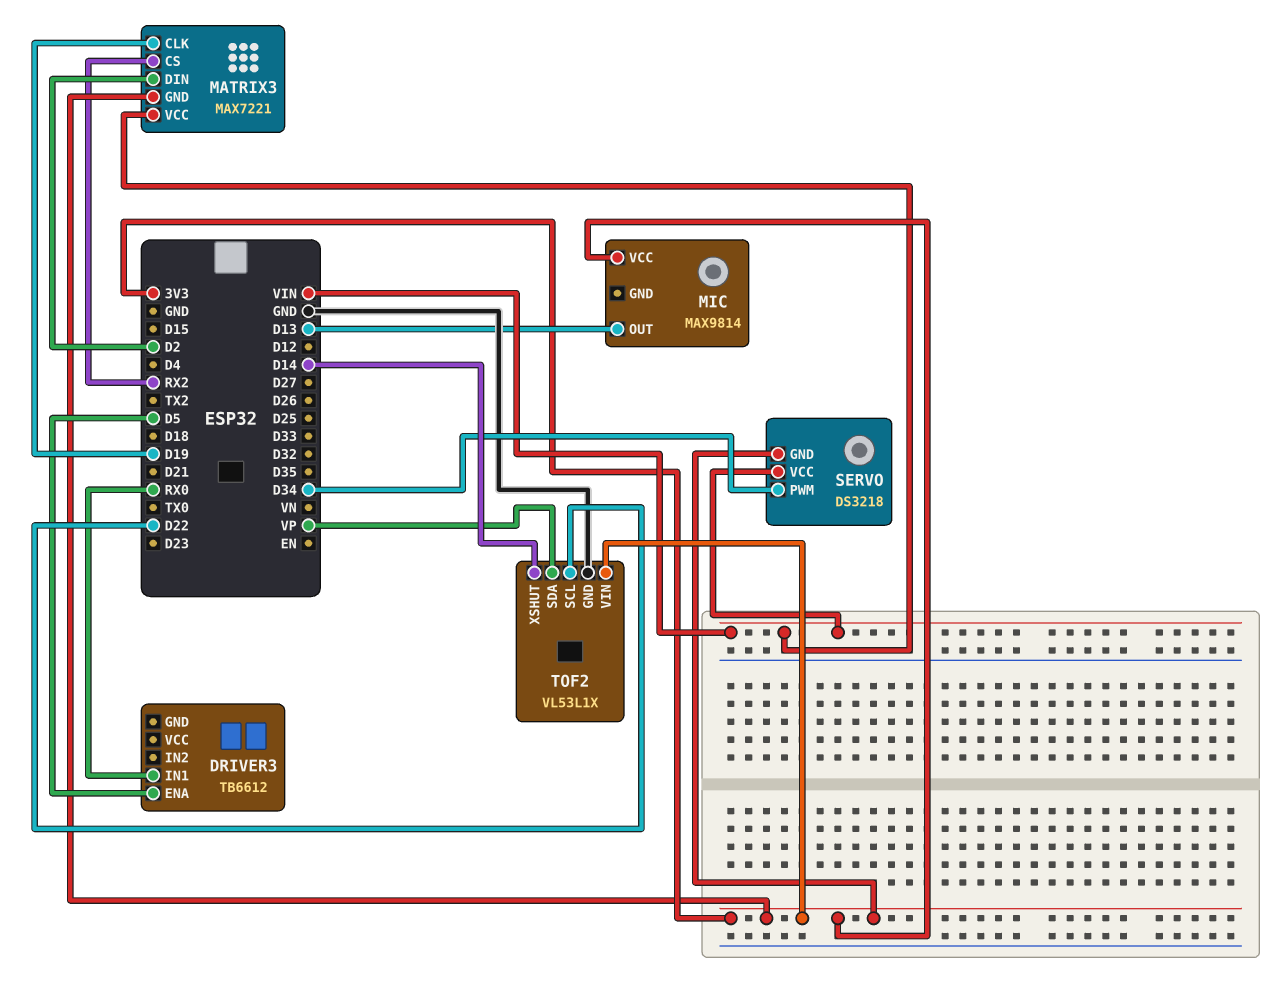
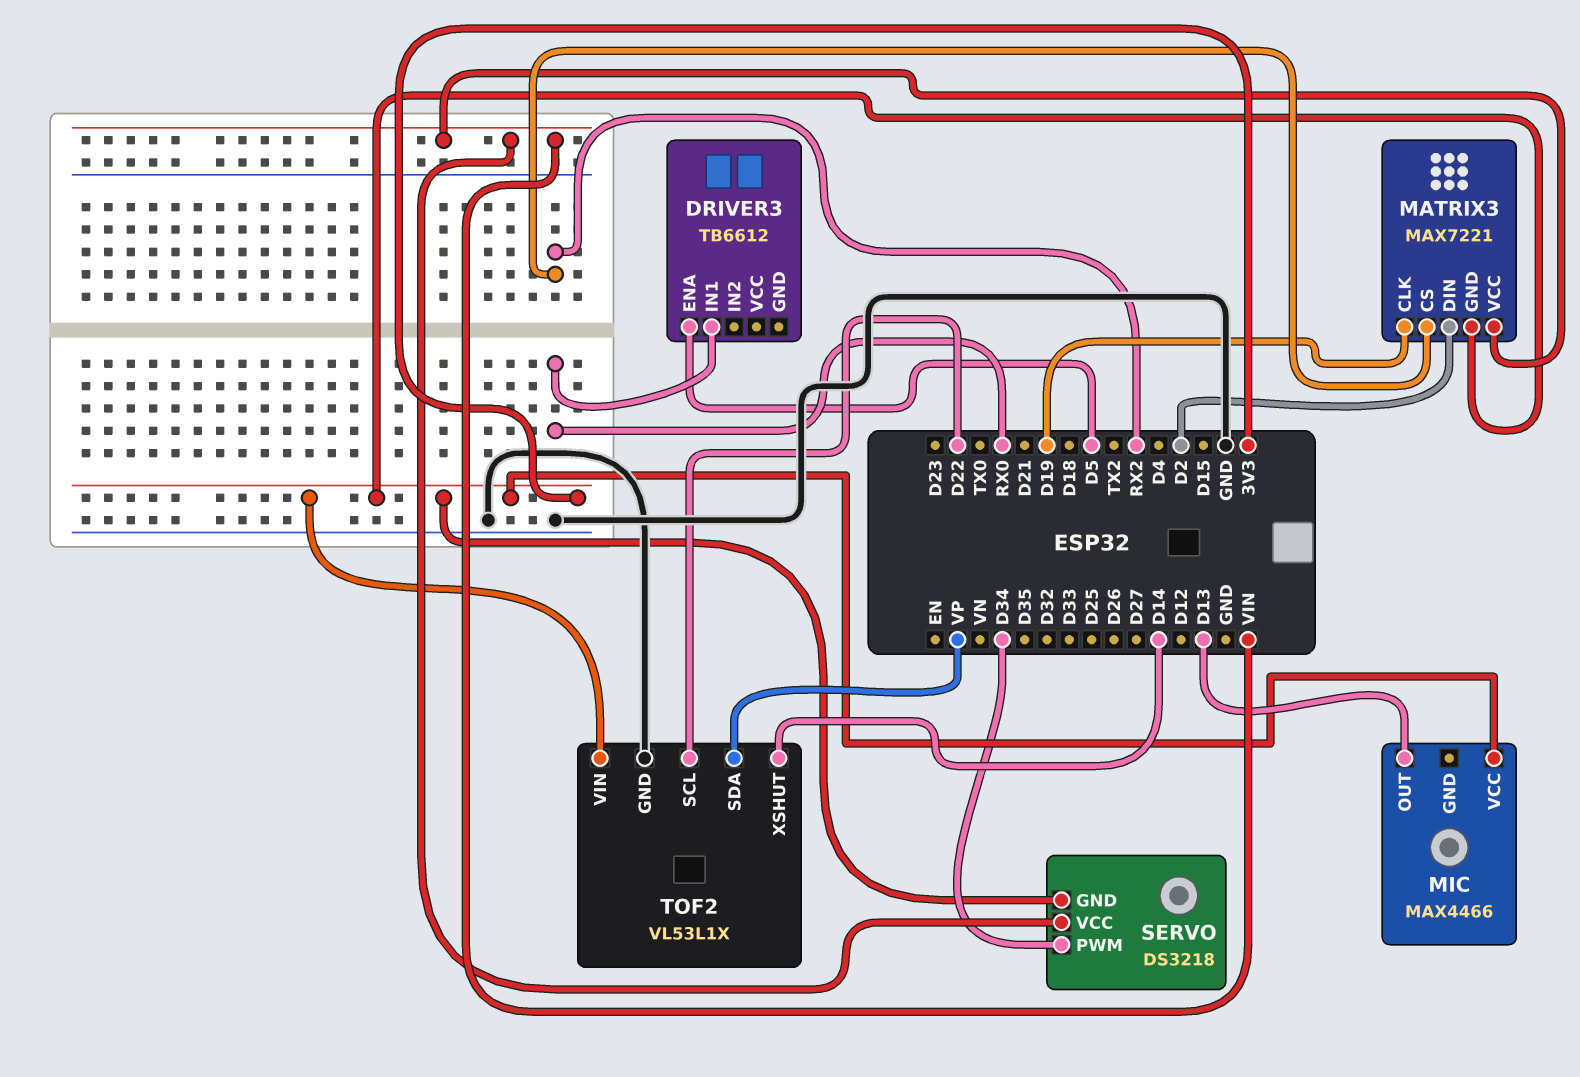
MIC: MAX9814 -> MAX4466

